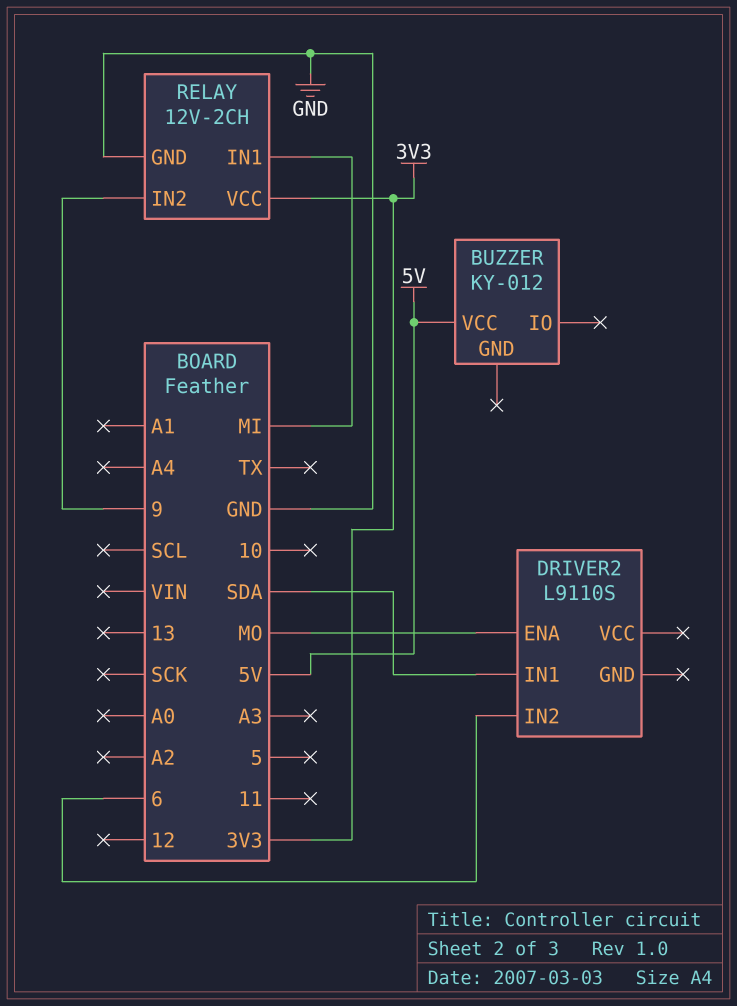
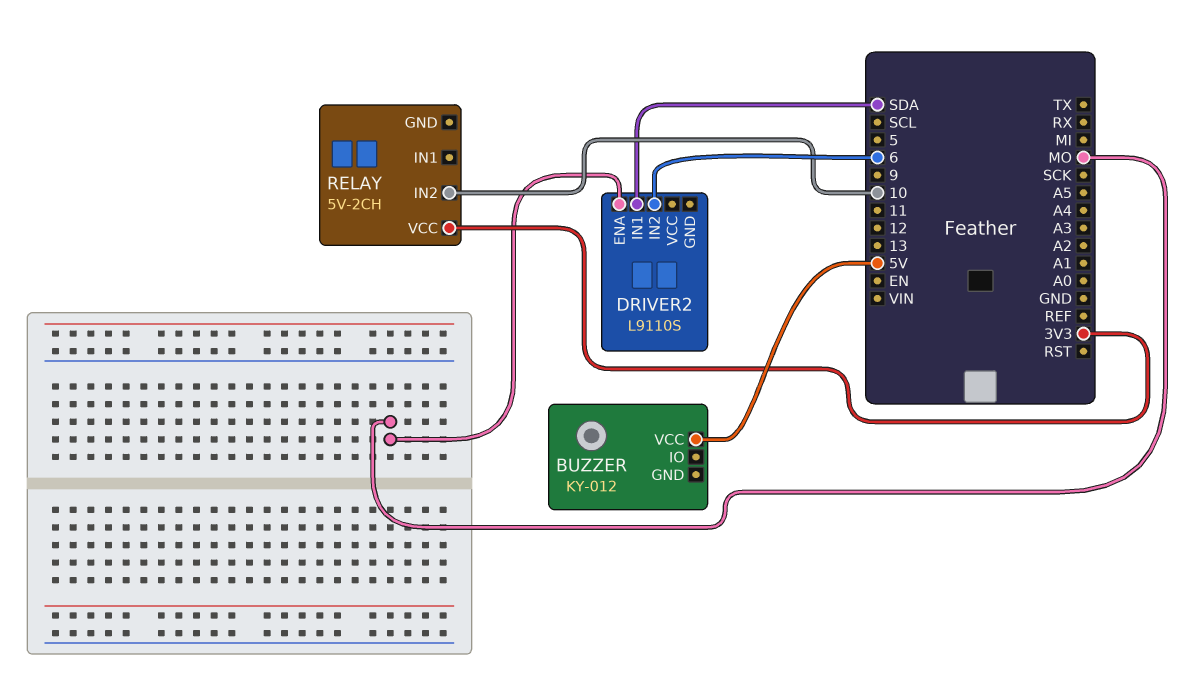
RELAY: 12V-2CH -> 5V-2CH
RELAY pin GND: GND -> none
RELAY pin IN1: MI -> none
RELAY pin IN2: 9 -> 10

